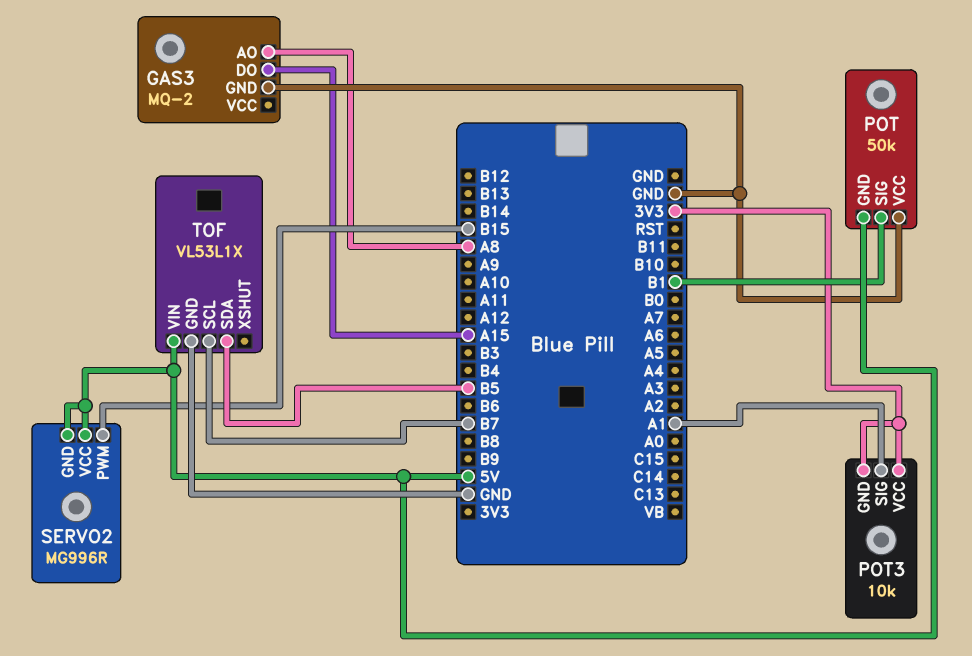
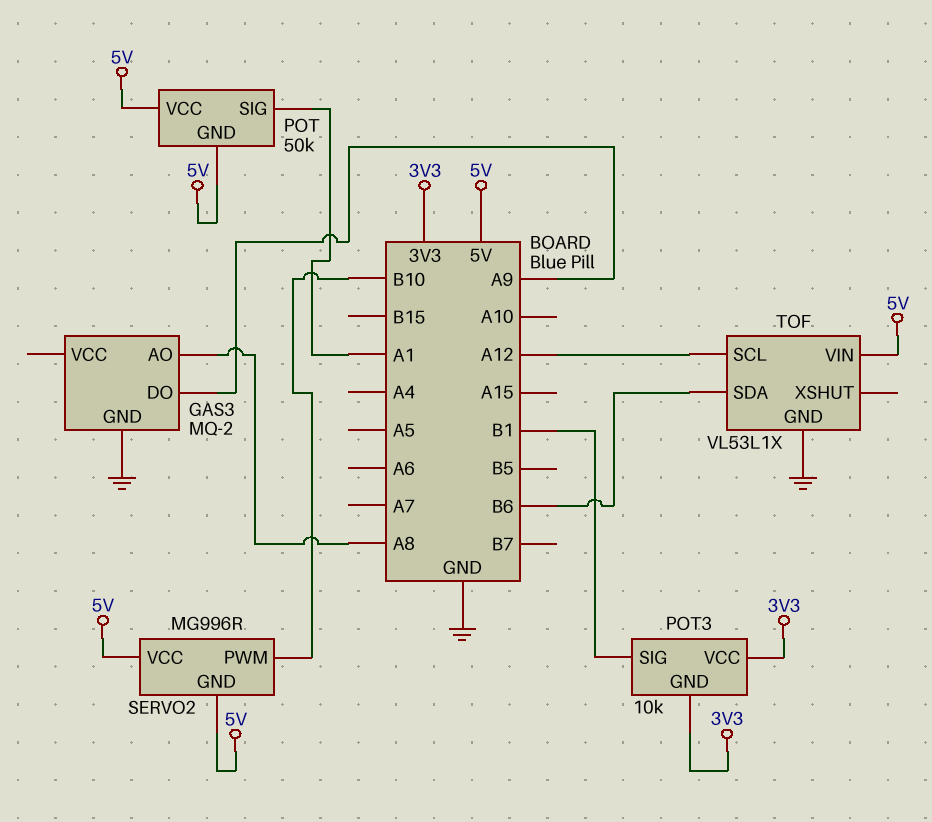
GAS3 pin DO: A15 -> A9
POT pin SIG: B1 -> A1
POT pin VCC: GND -> 5V
POT3 pin SIG: A1 -> B1
SERVO2 pin PWM: B15 -> B10
TOF pin SCL: B7 -> A12
TOF pin SDA: B5 -> B6

